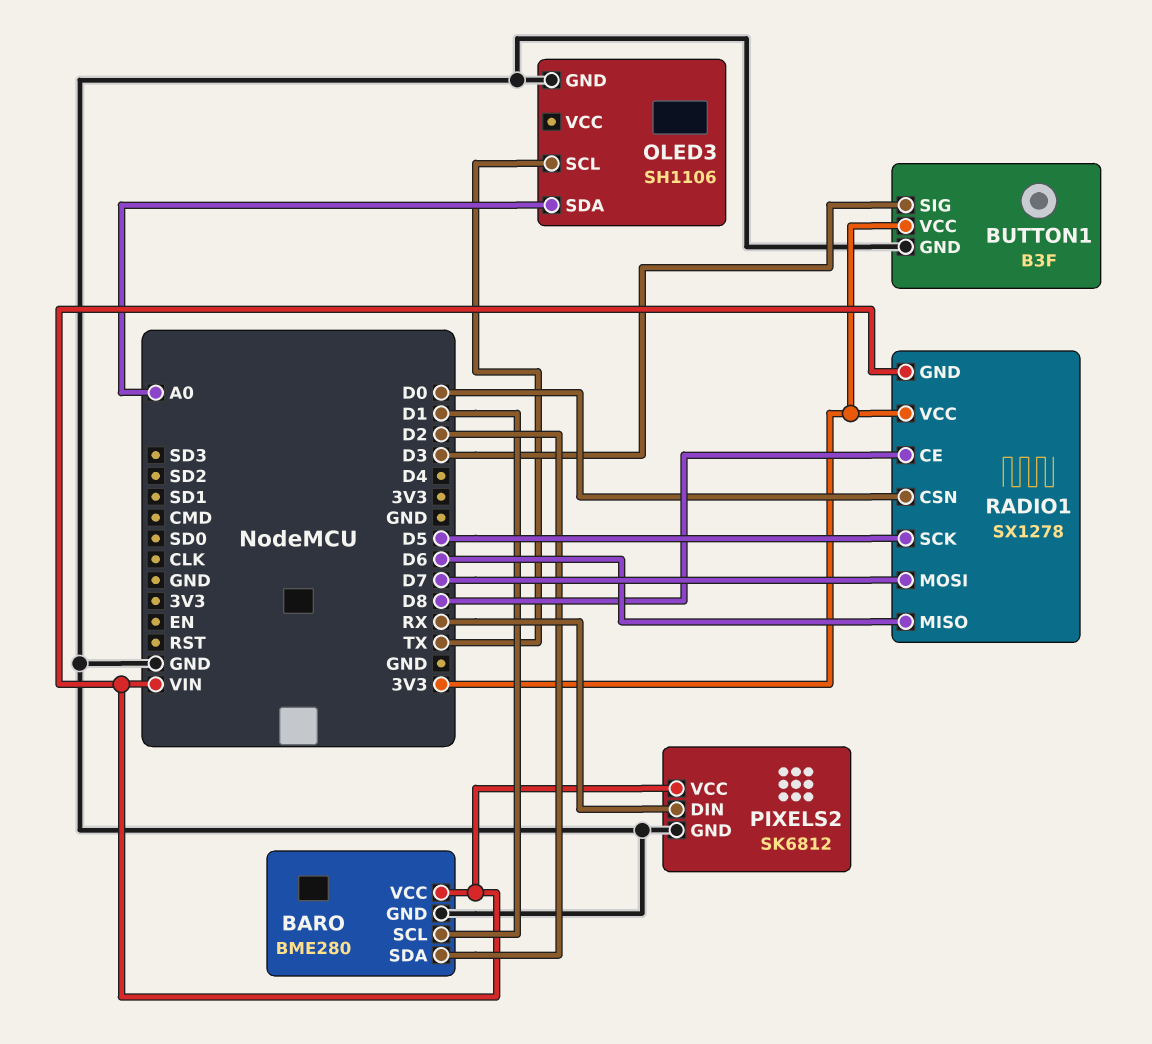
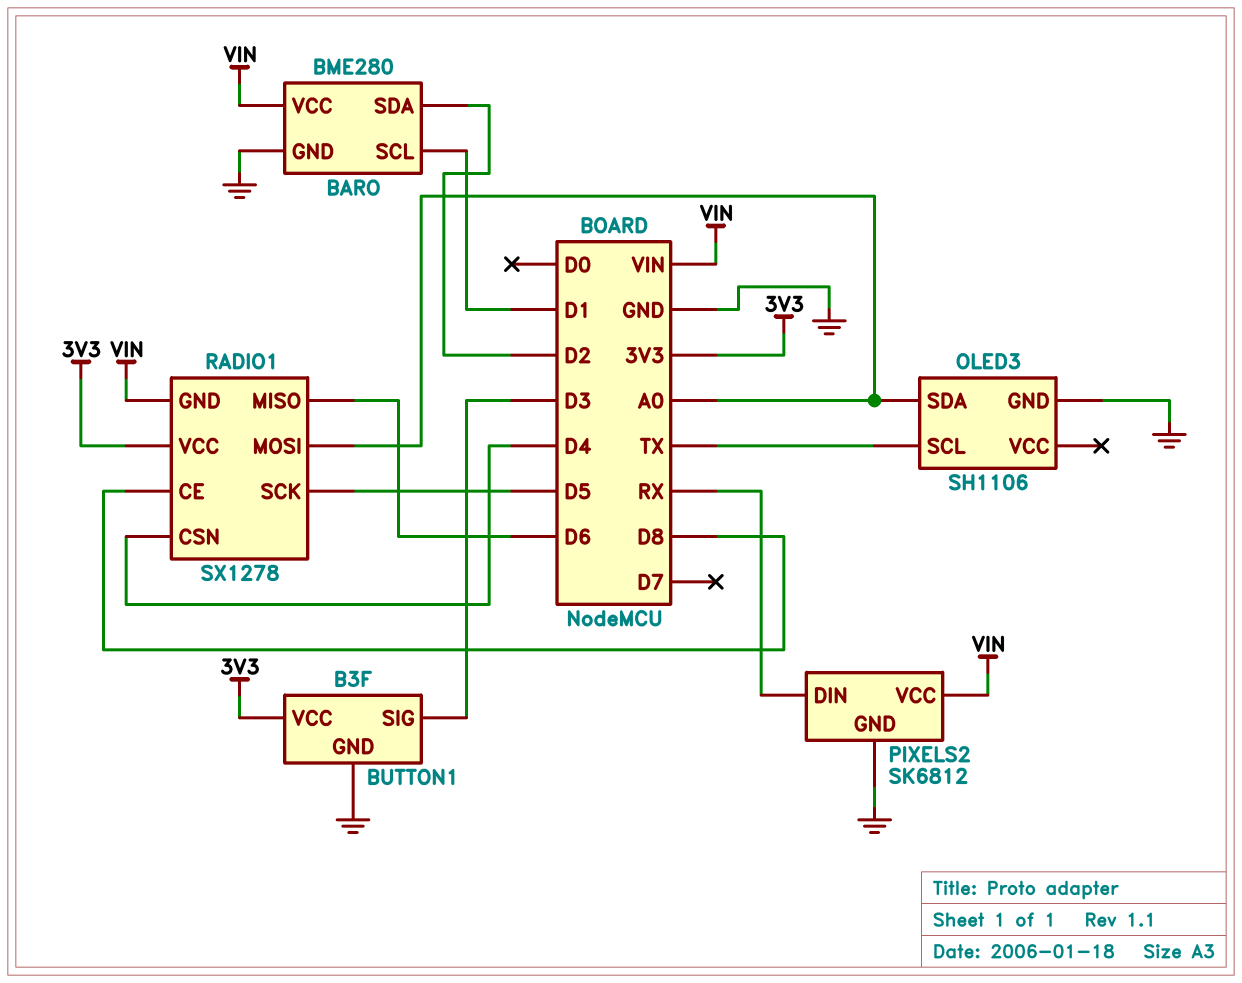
RADIO1 pin CSN: D0 -> D4
RADIO1 pin MOSI: D7 -> A0

